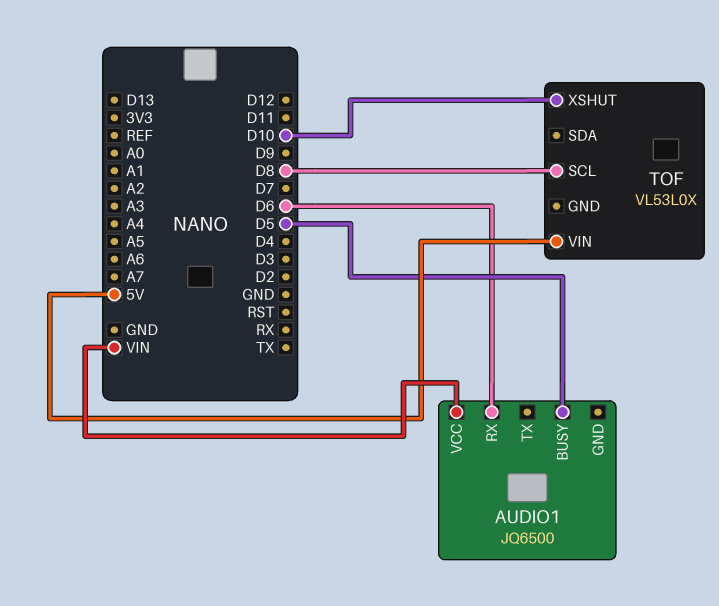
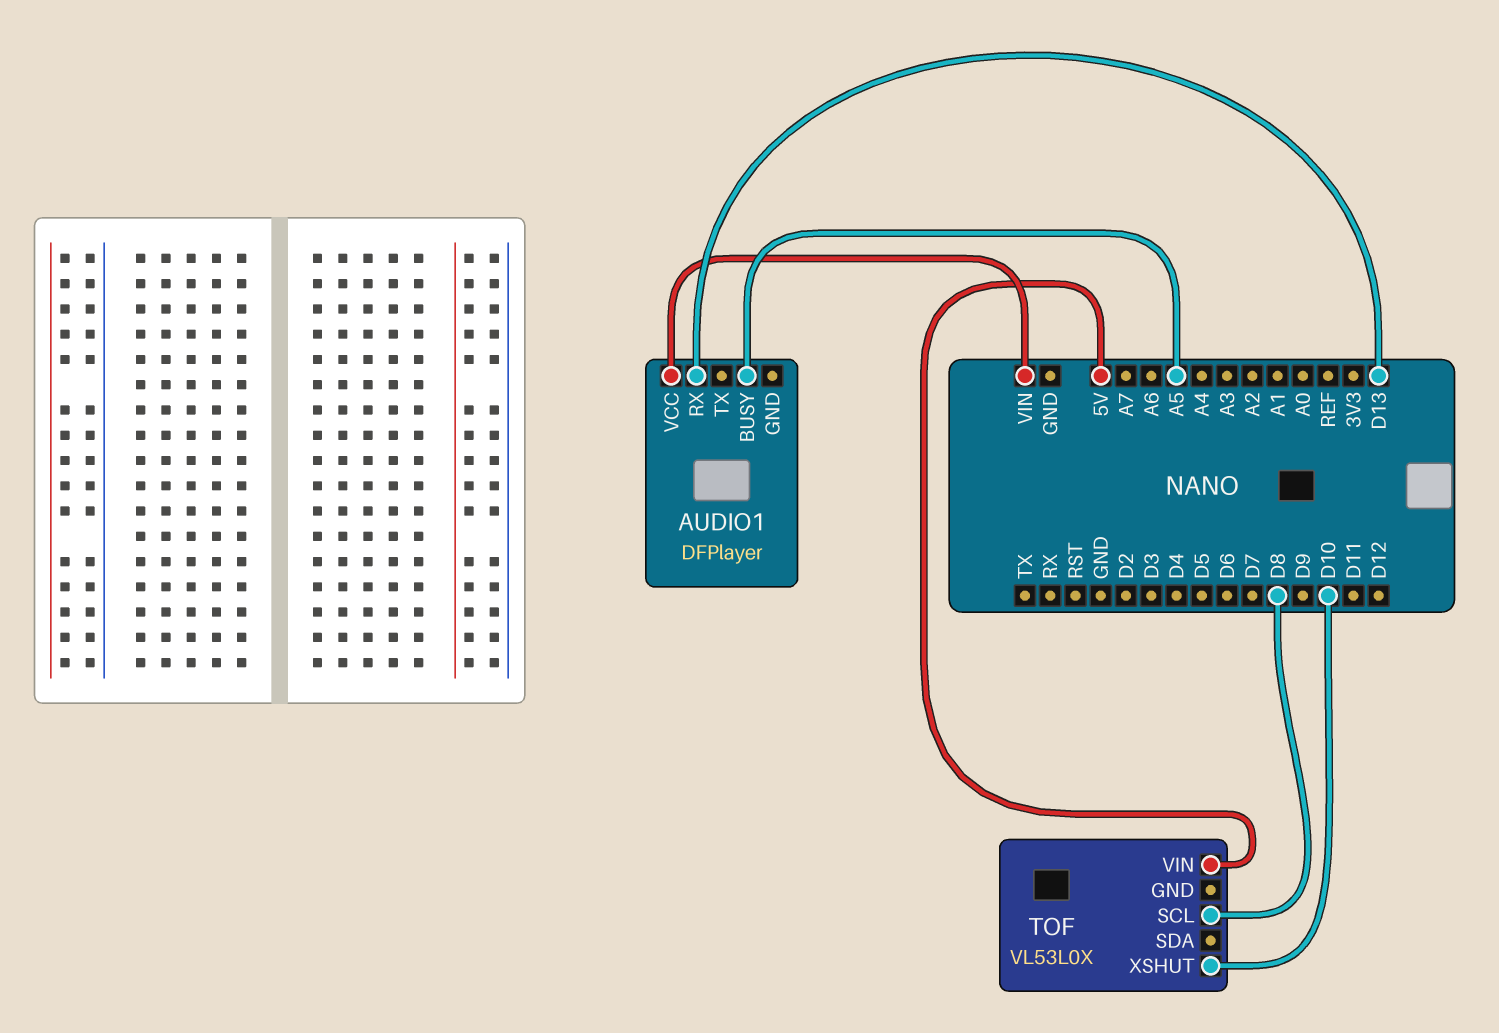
AUDIO1: JQ6500 -> DFPlayer
AUDIO1 pin BUSY: D5 -> A5
AUDIO1 pin RX: D6 -> D13

